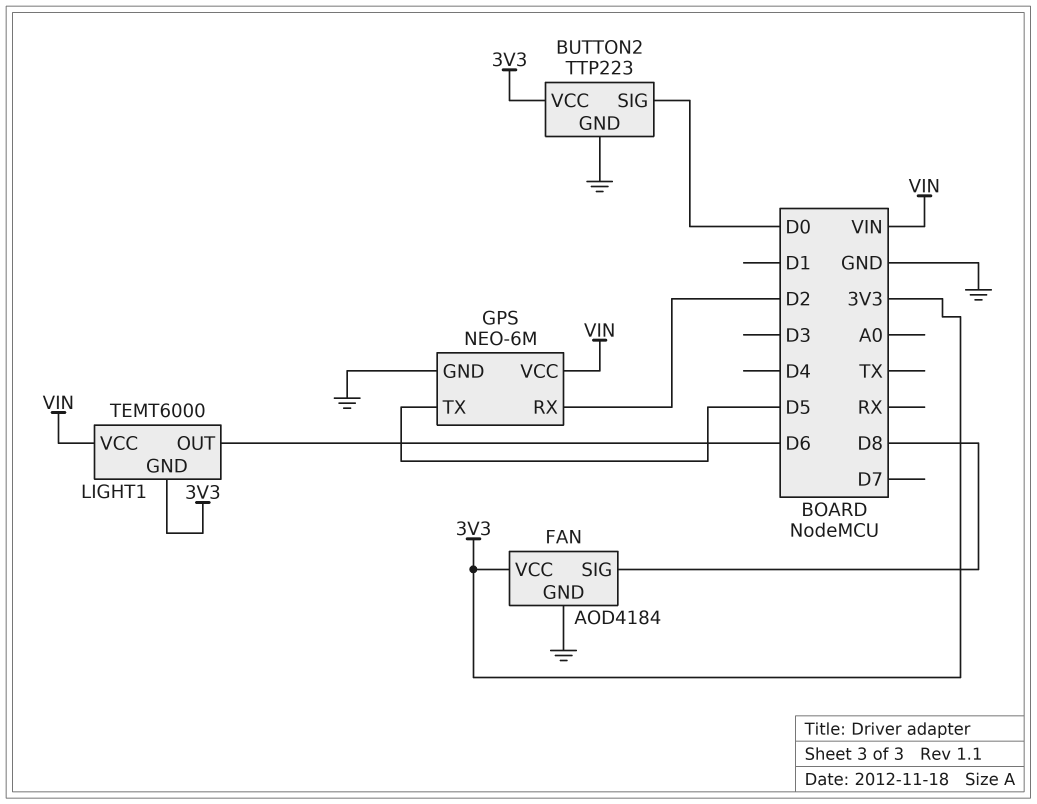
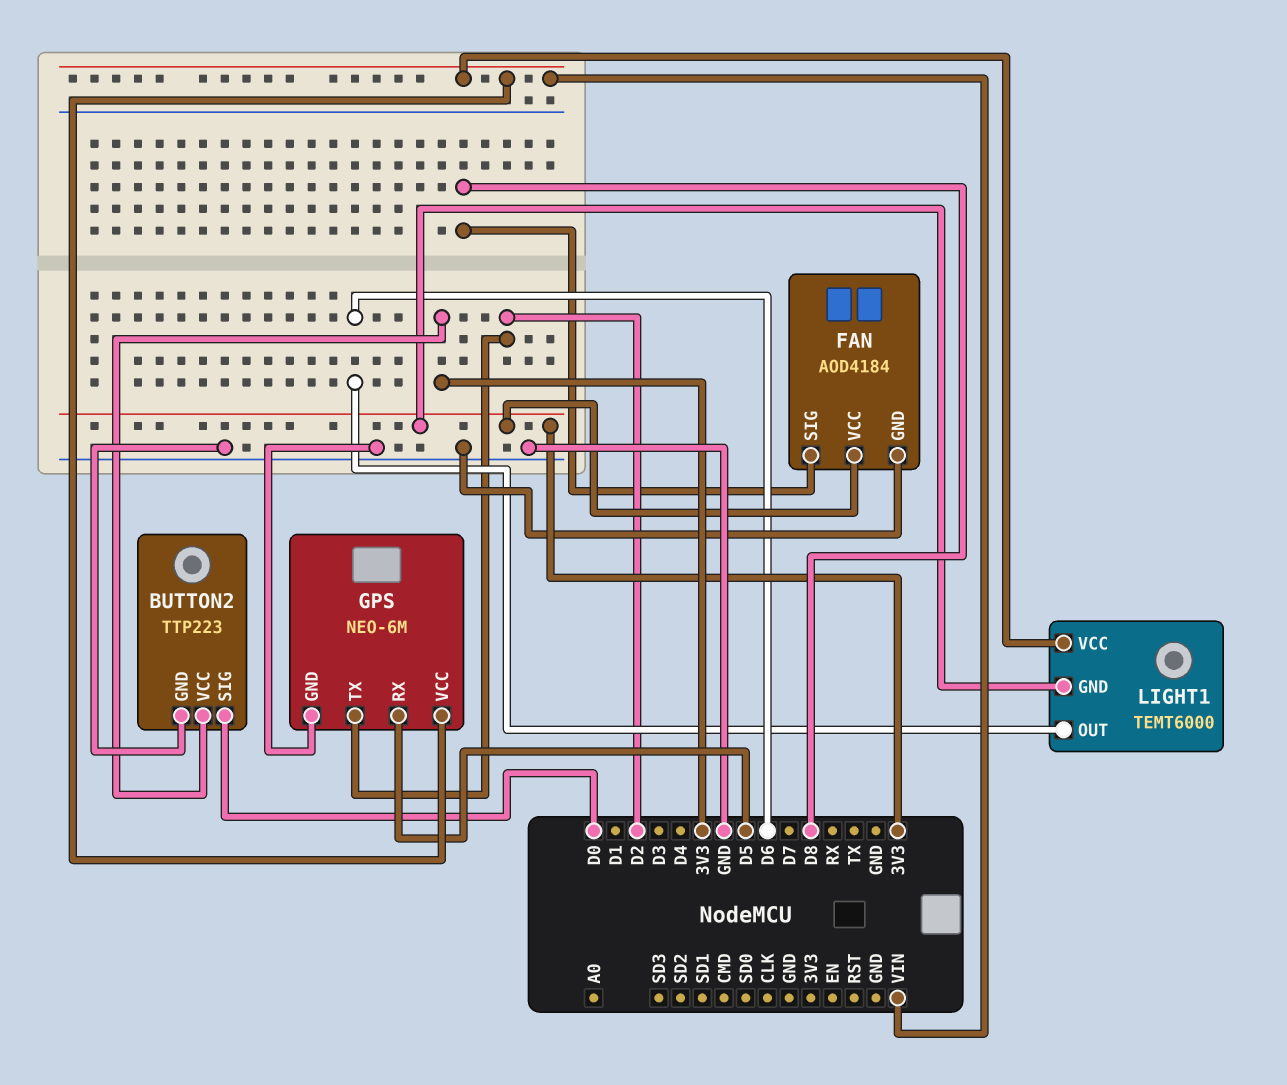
GPS pin RX: D2 -> D5
GPS pin TX: D5 -> D2

